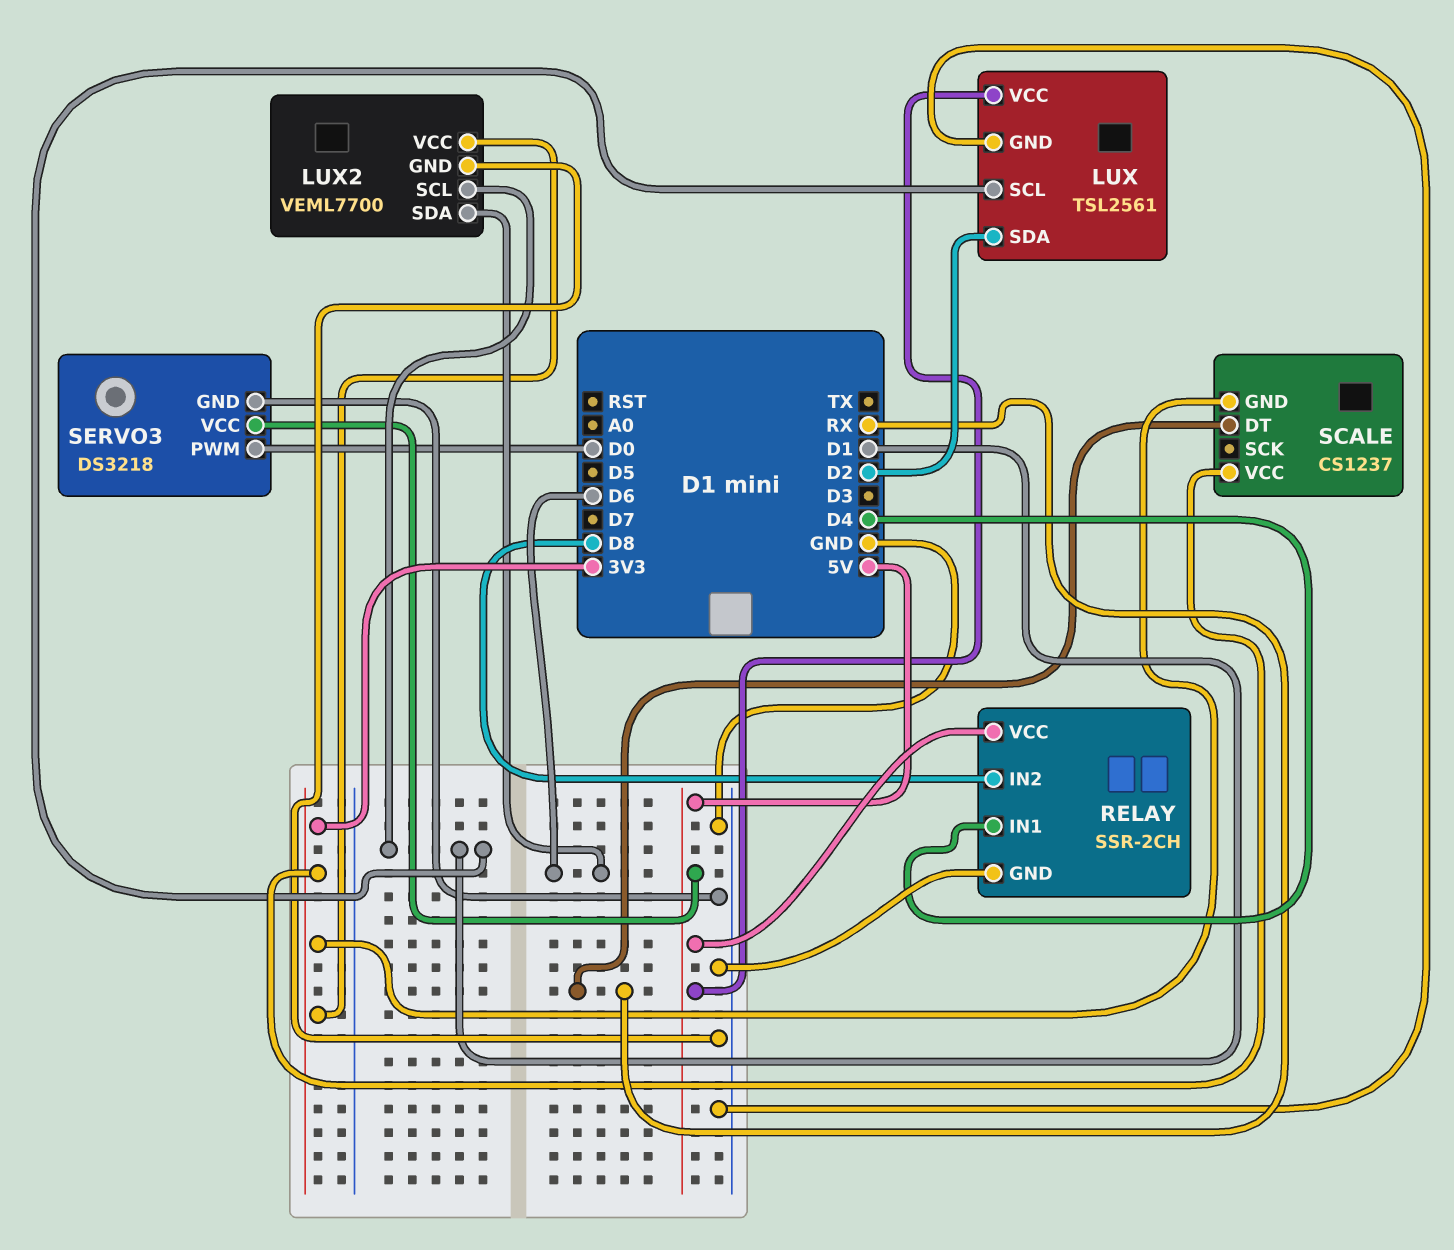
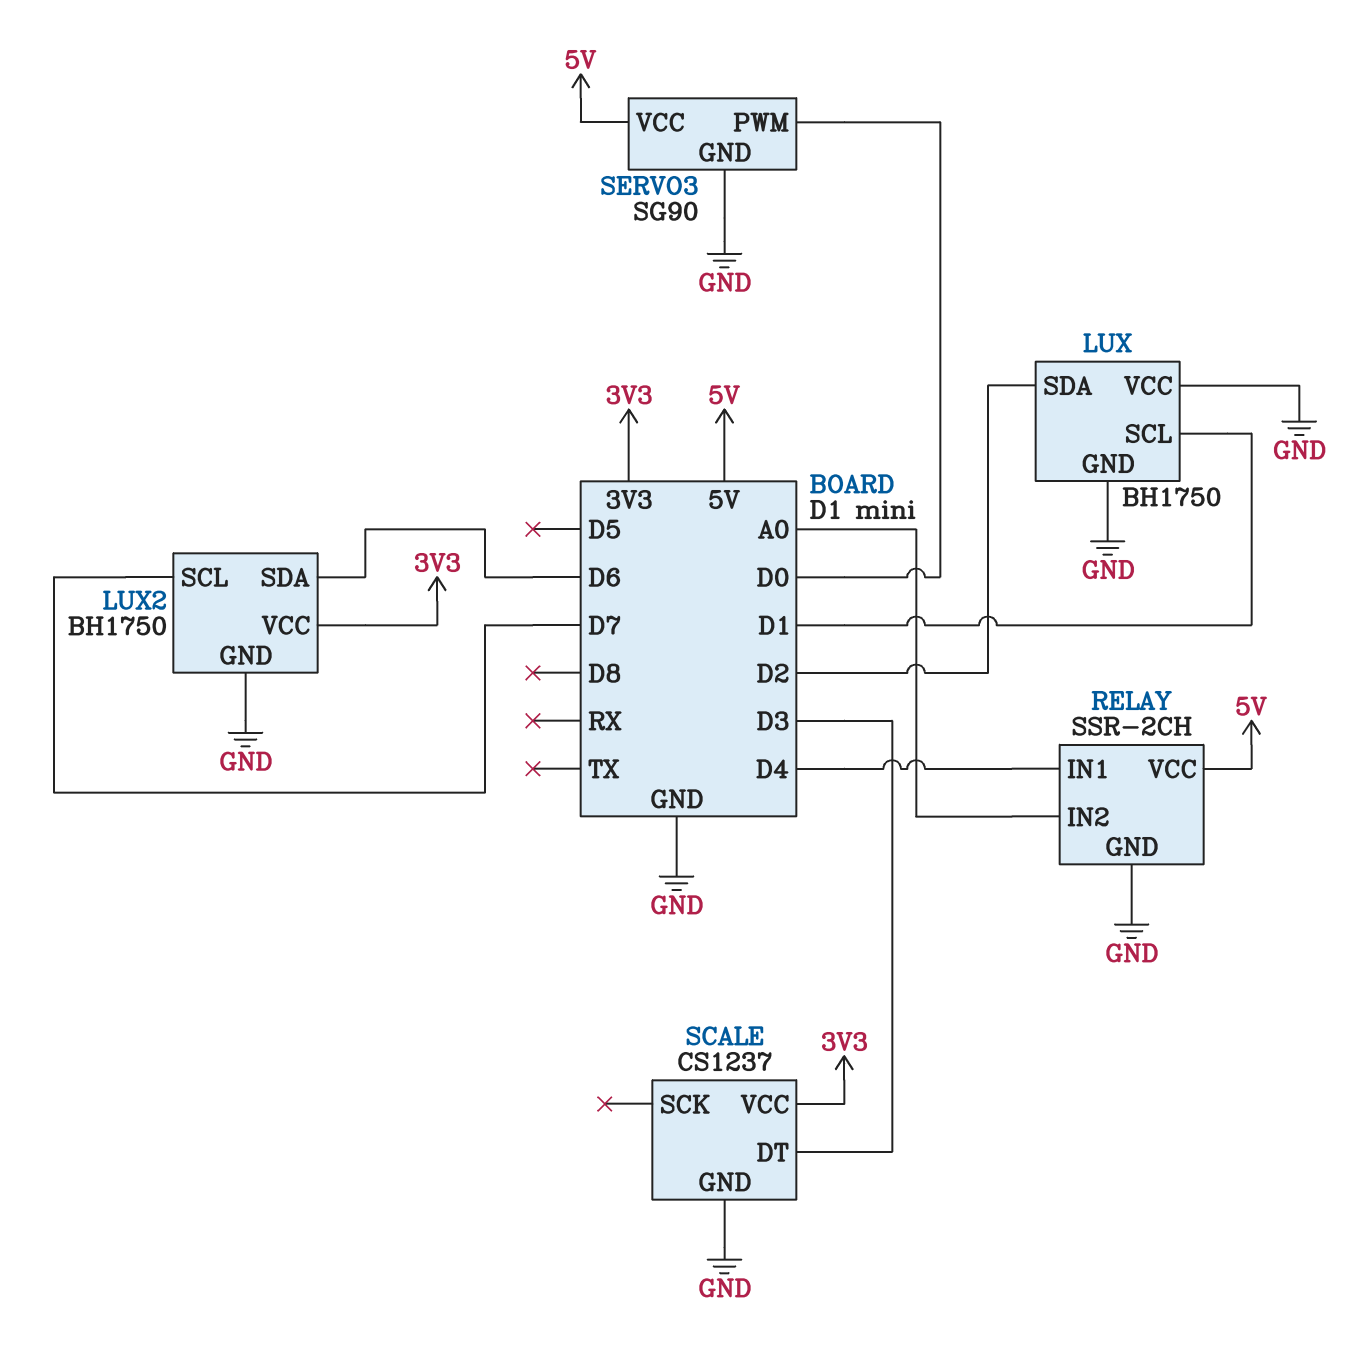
LUX: TSL2561 -> BH1750
LUX pin VCC: 5V -> GND
LUX2: VEML7700 -> BH1750
LUX2 pin SCL: D1 -> D7
RELAY pin IN2: D8 -> A0
SCALE pin DT: RX -> D3
SCALE pin GND: 3V3 -> GND
SERVO3: DS3218 -> SG90

